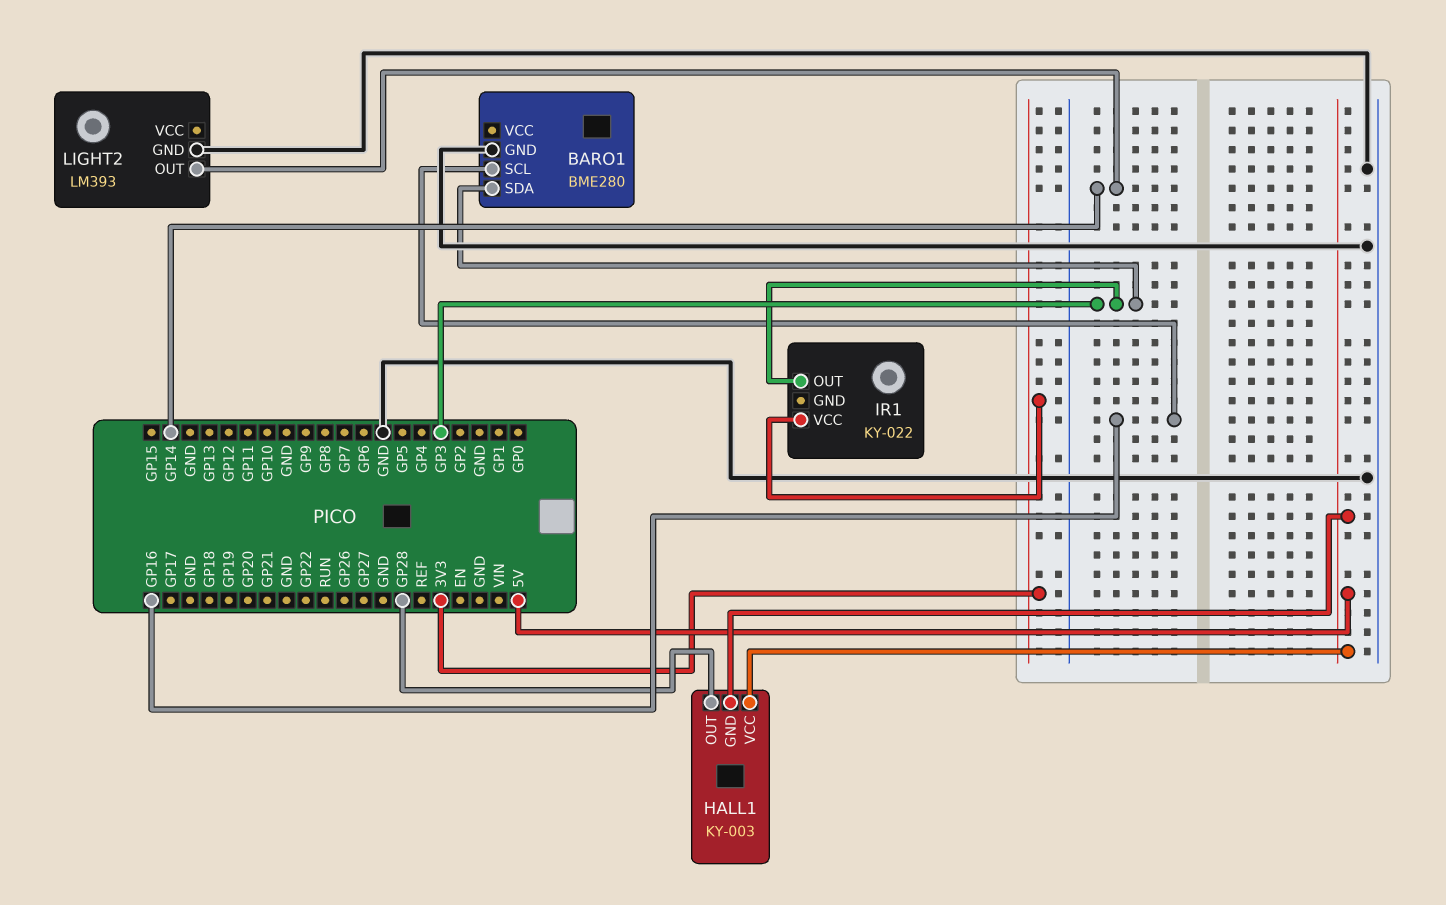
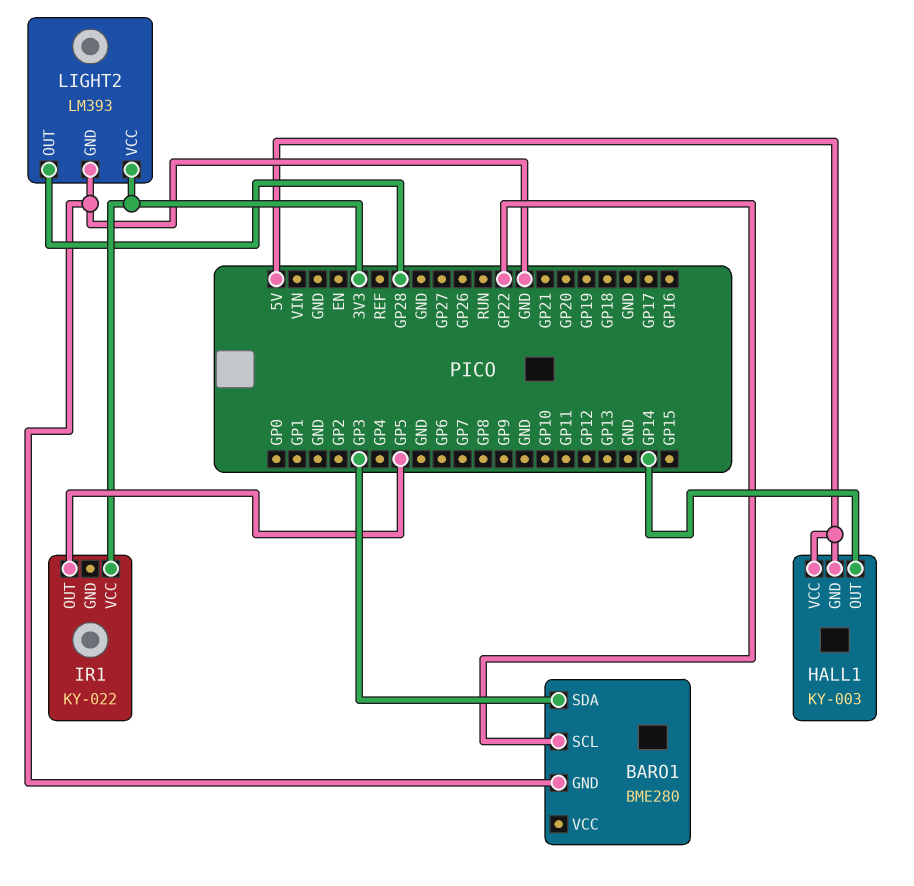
BARO1 pin SCL: GP16 -> GP22
HALL1 pin OUT: GP28 -> GP14
IR1 pin OUT: GP3 -> GP5
LIGHT2 pin OUT: GP14 -> GP28
LIGHT2 pin VCC: none -> 3V3

